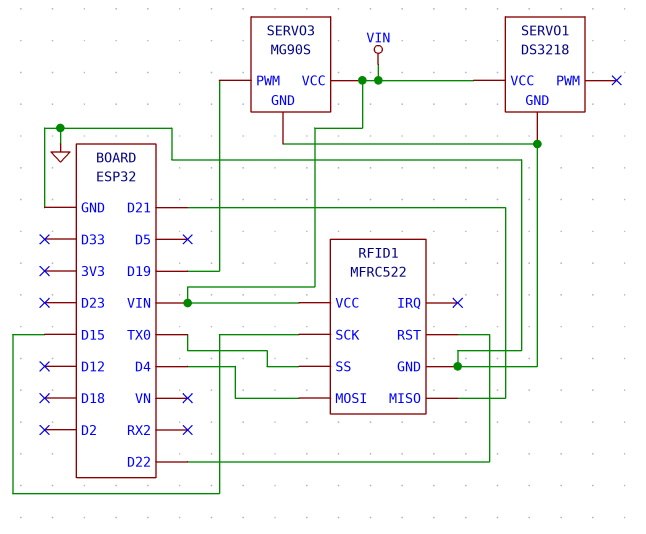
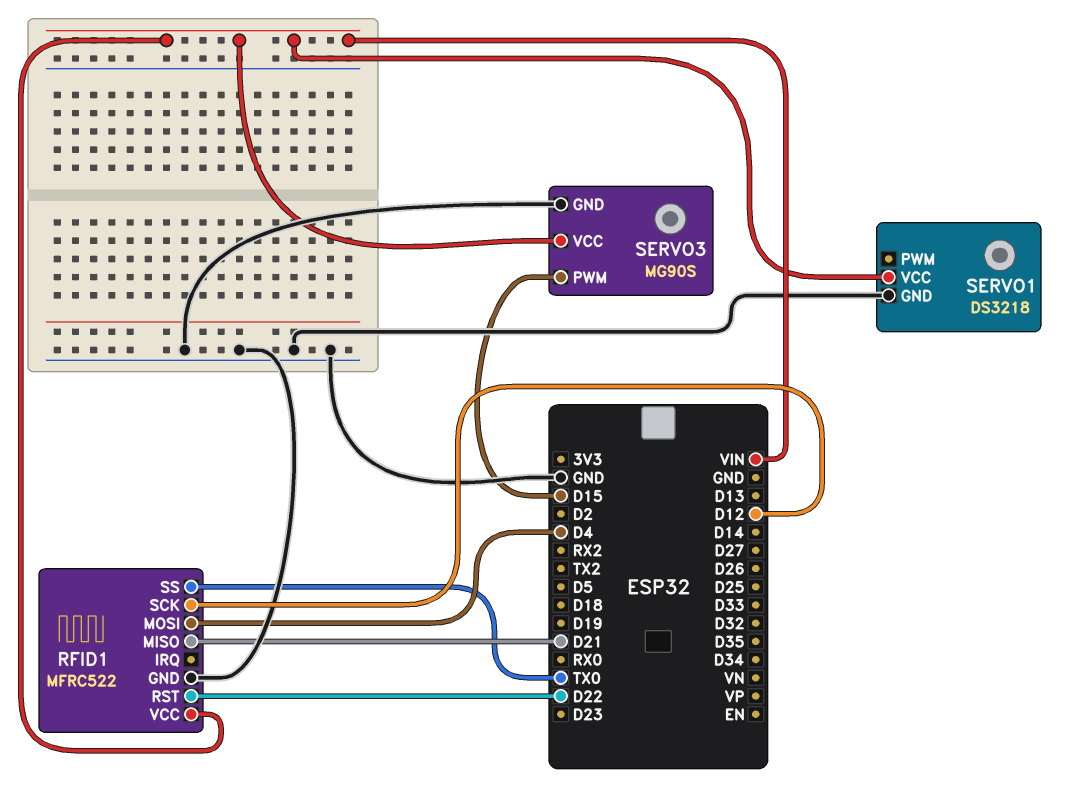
RFID1 pin SCK: D15 -> D12
SERVO3 pin PWM: D19 -> D15

